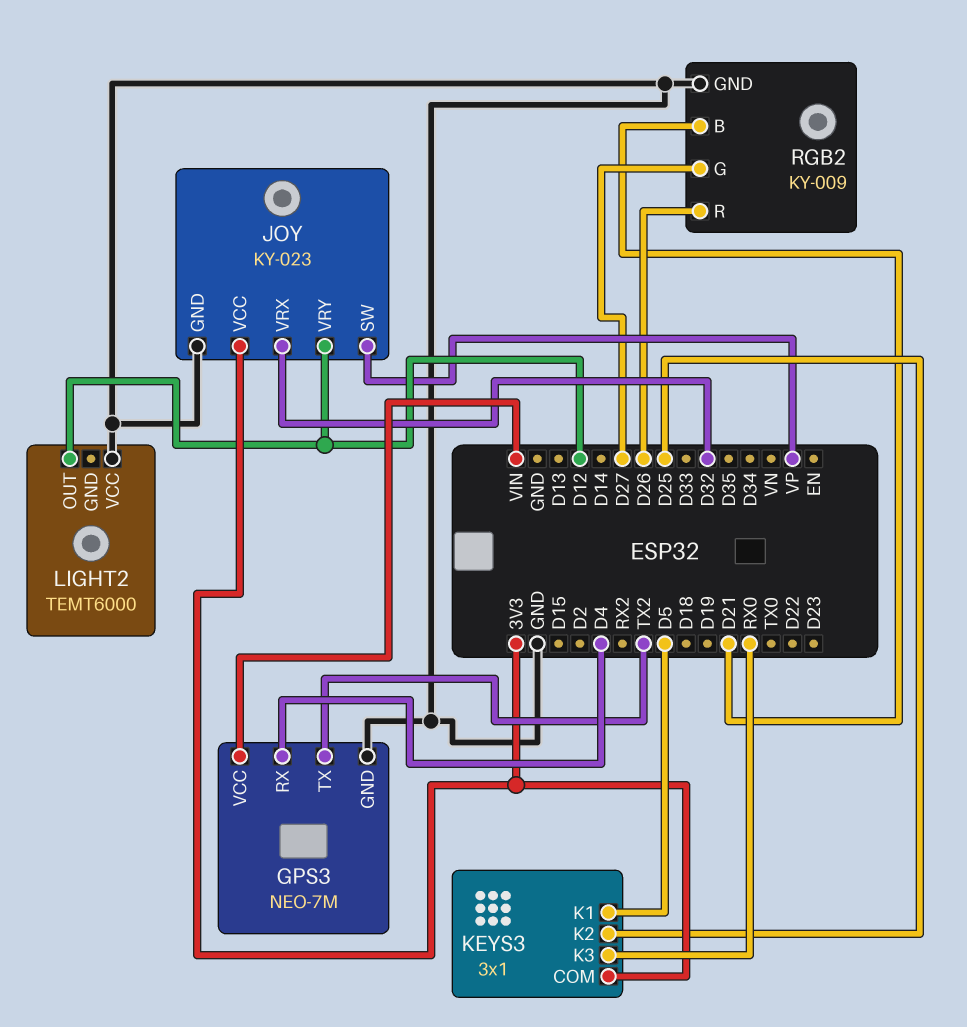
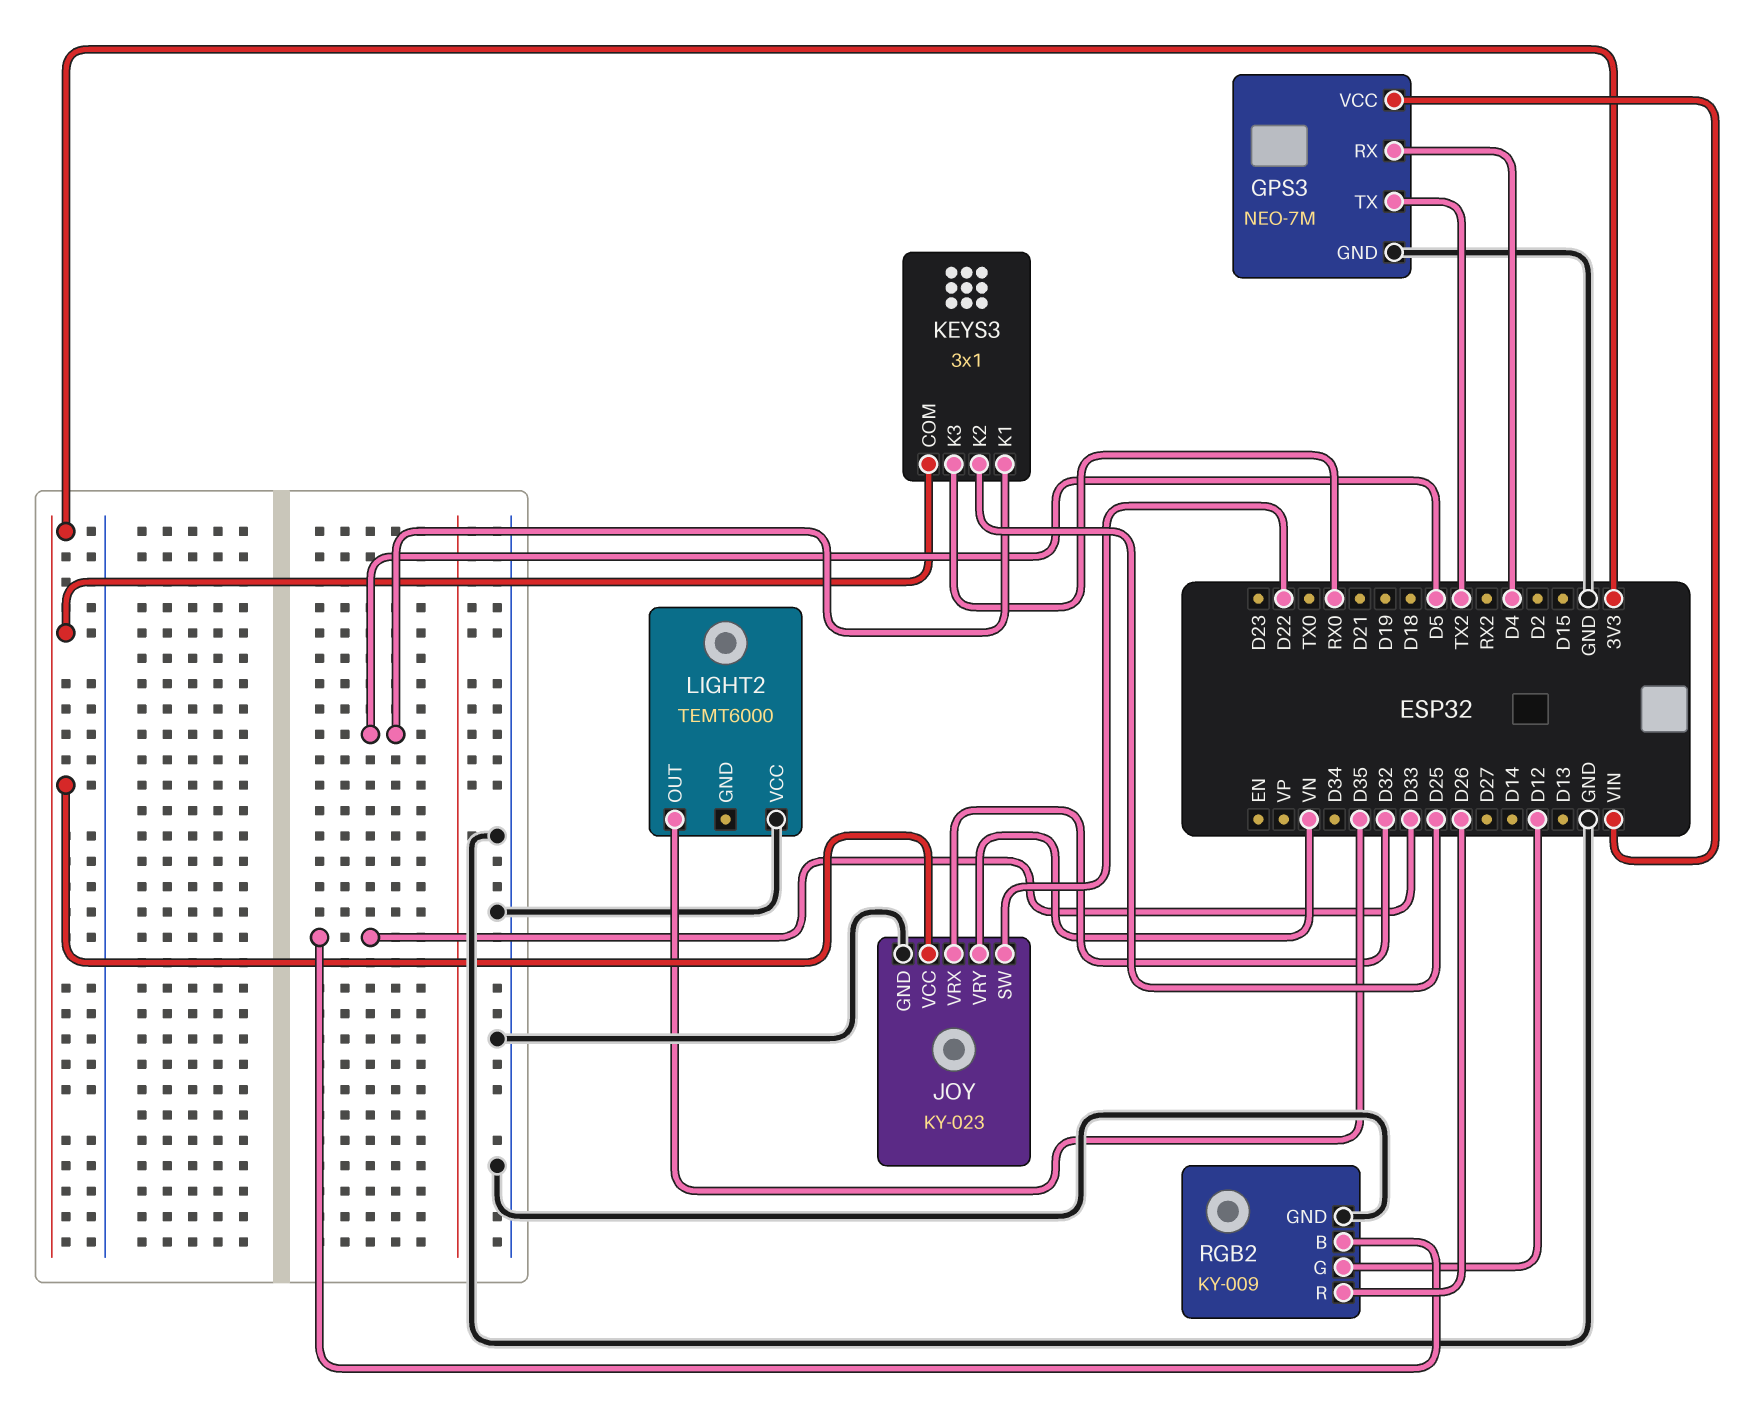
JOY pin SW: VP -> D22
JOY pin VRY: D12 -> VN
LIGHT2 pin OUT: D12 -> D35
RGB2 pin B: D21 -> D33
RGB2 pin G: D27 -> D12

